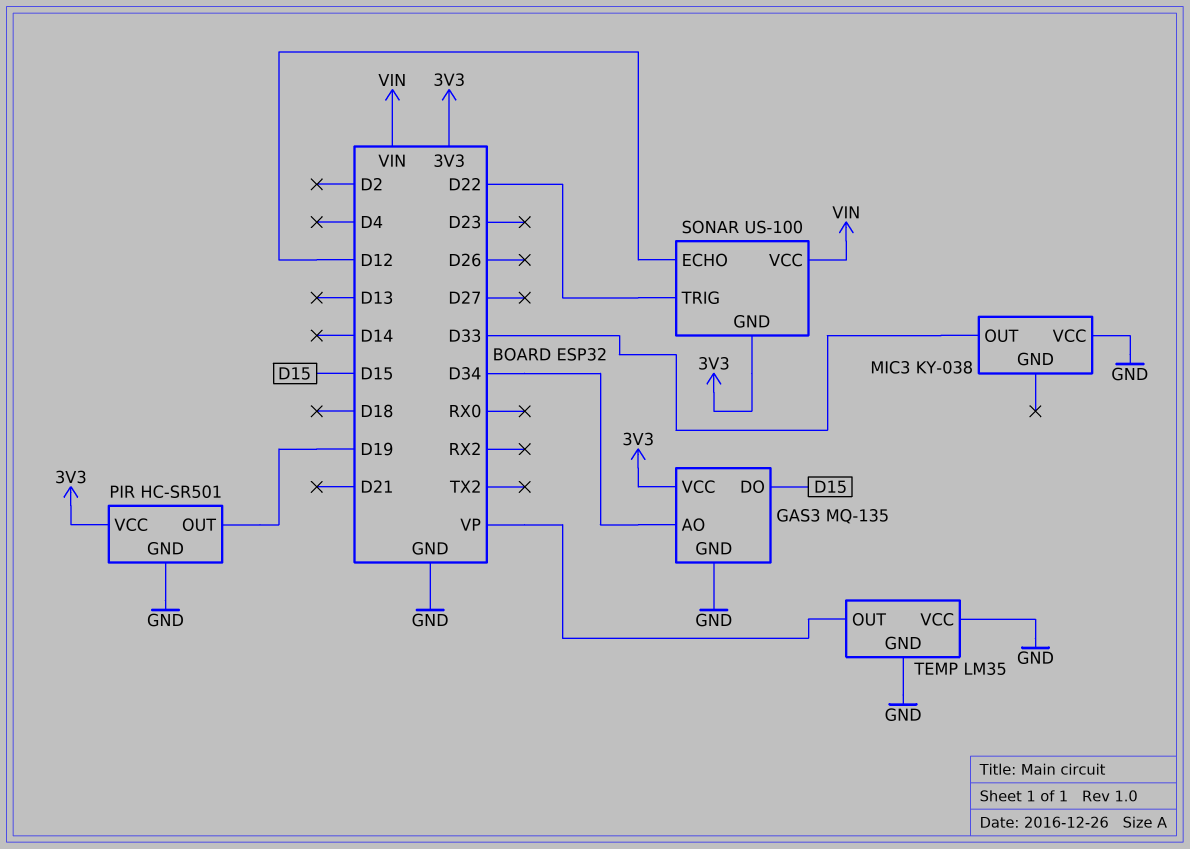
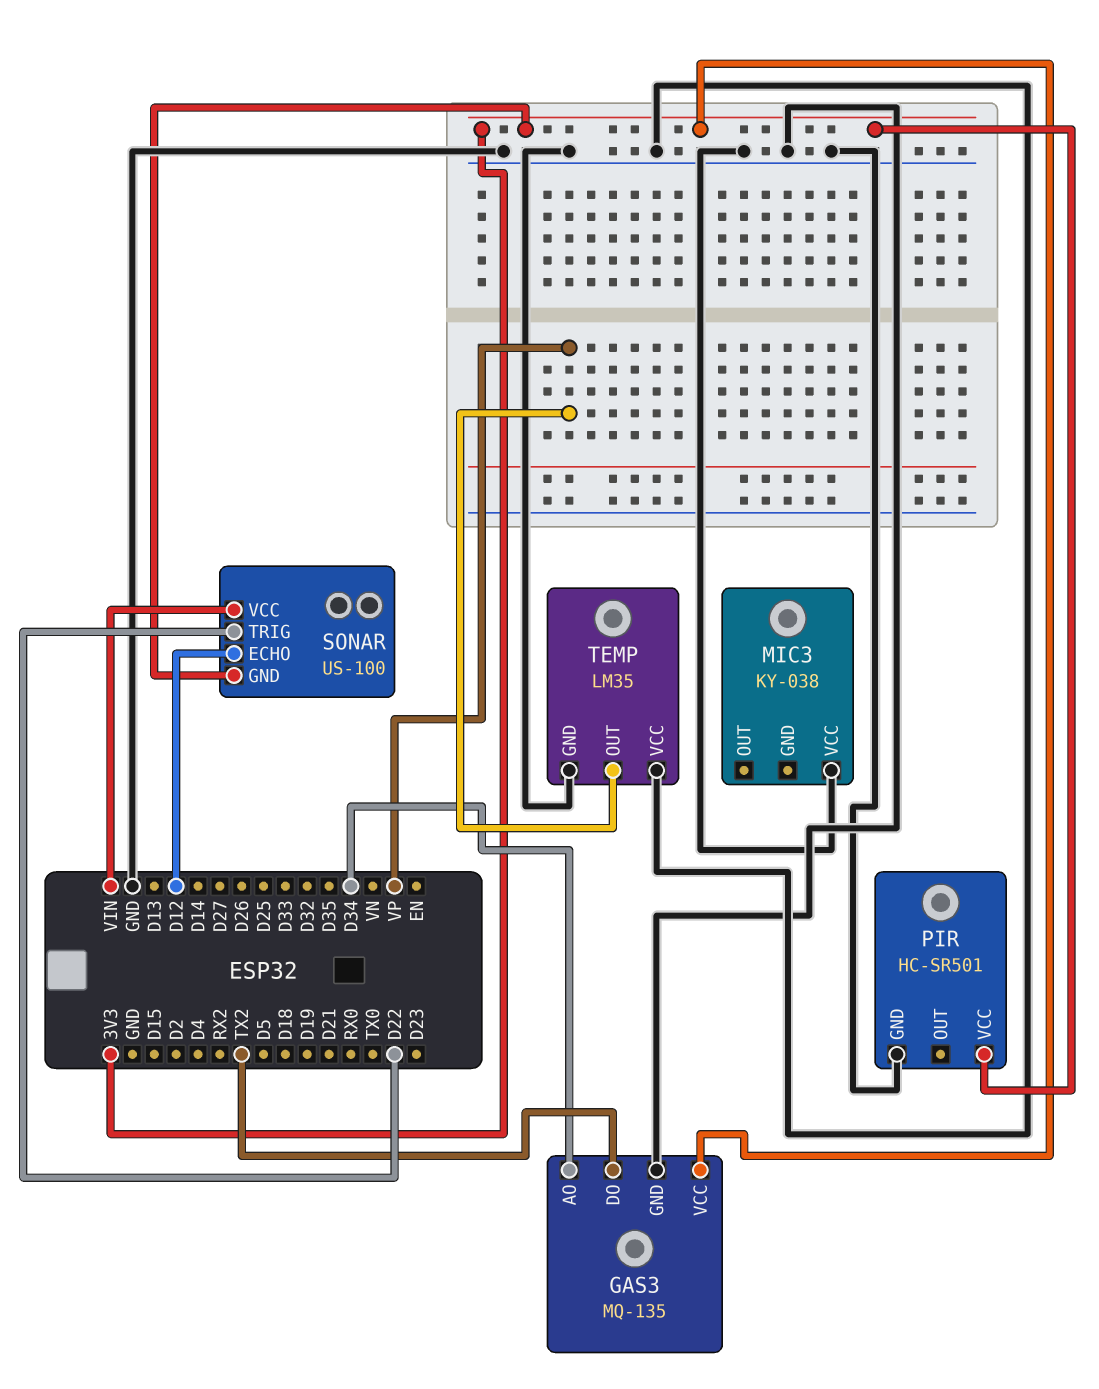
GAS3 pin DO: D15 -> TX2
MIC3 pin OUT: D33 -> none
PIR pin OUT: D19 -> none

